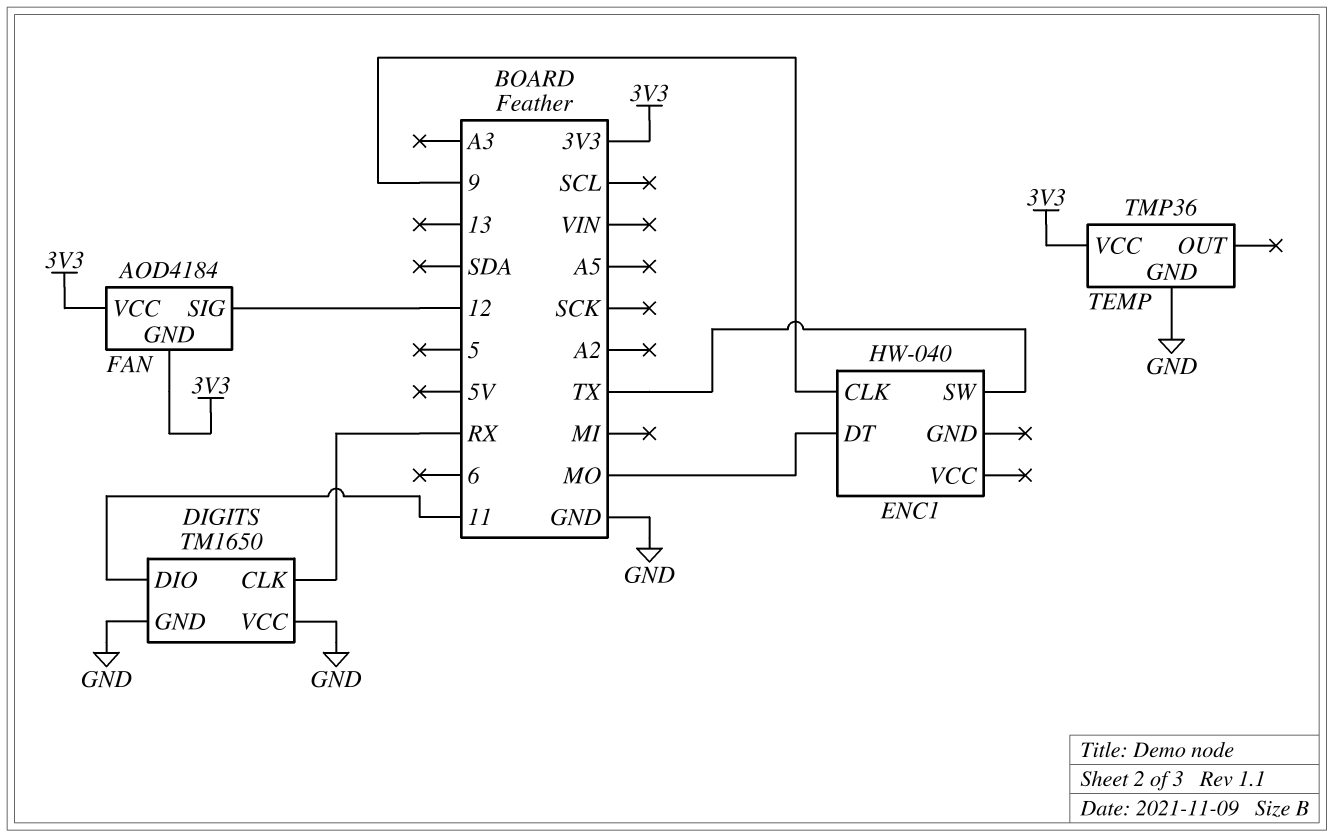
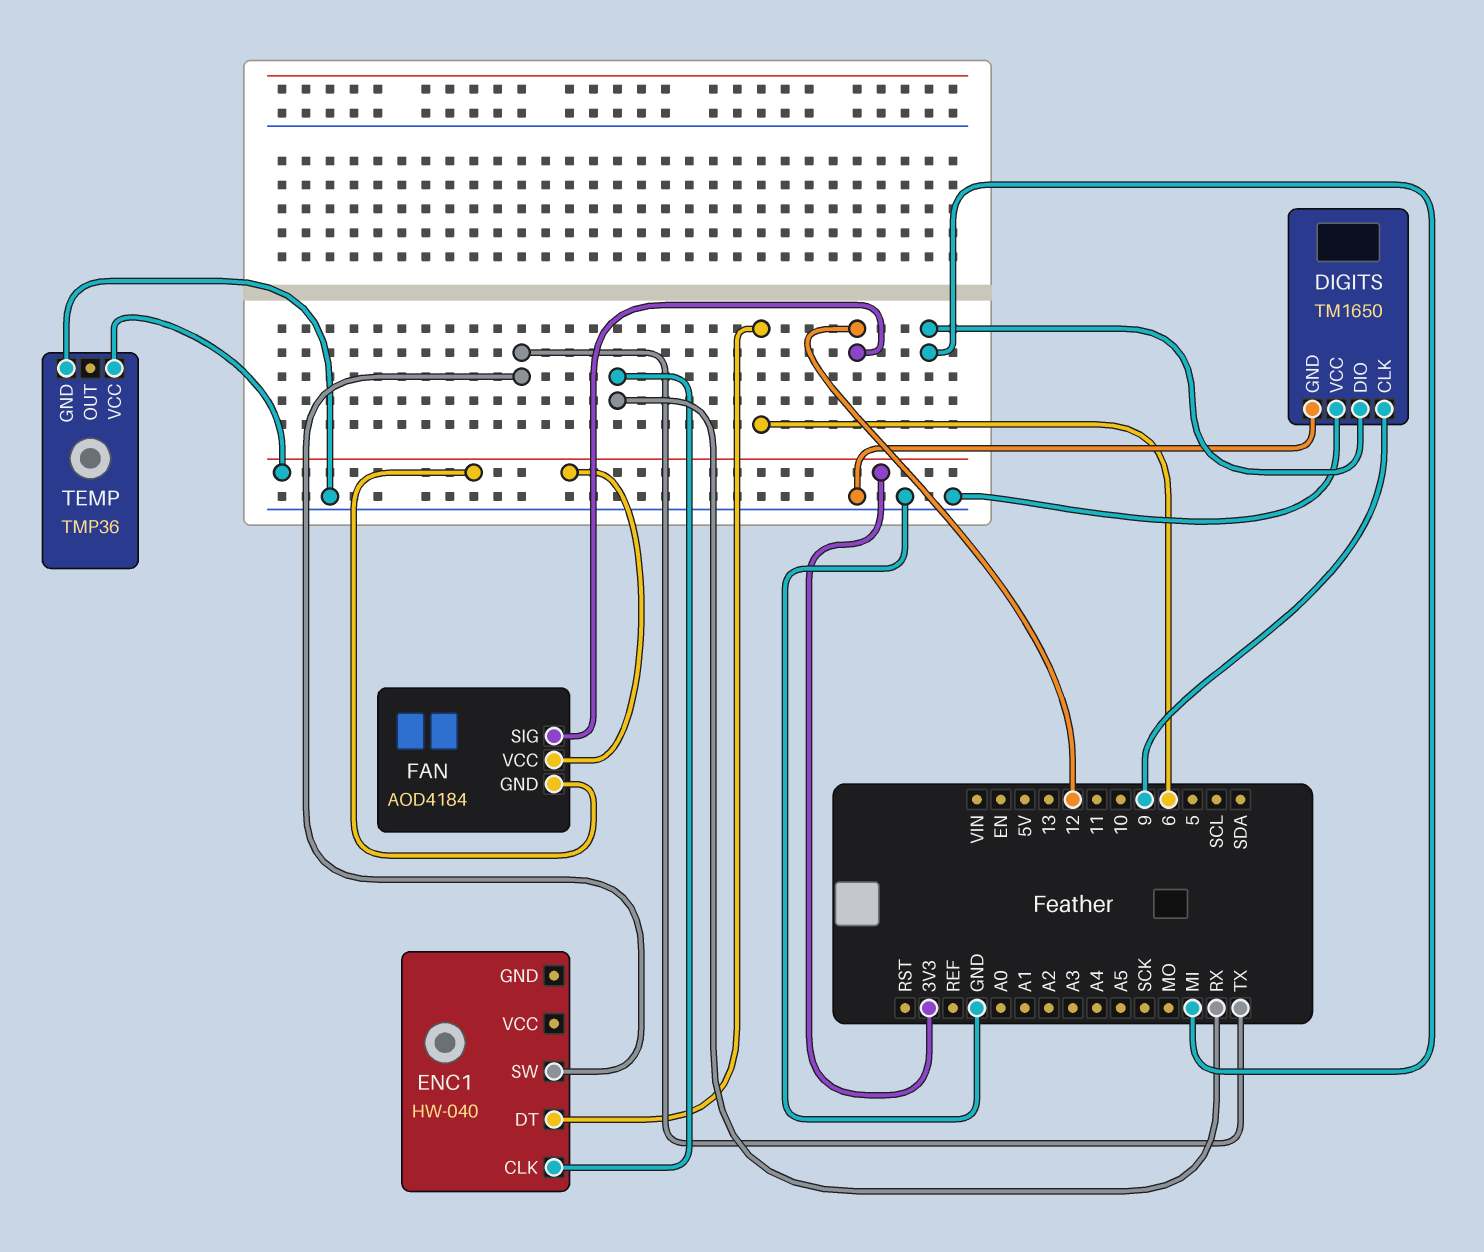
DIGITS pin CLK: RX -> 9
DIGITS pin DIO: 11 -> MI
ENC1 pin CLK: 9 -> RX
ENC1 pin DT: MO -> 6

